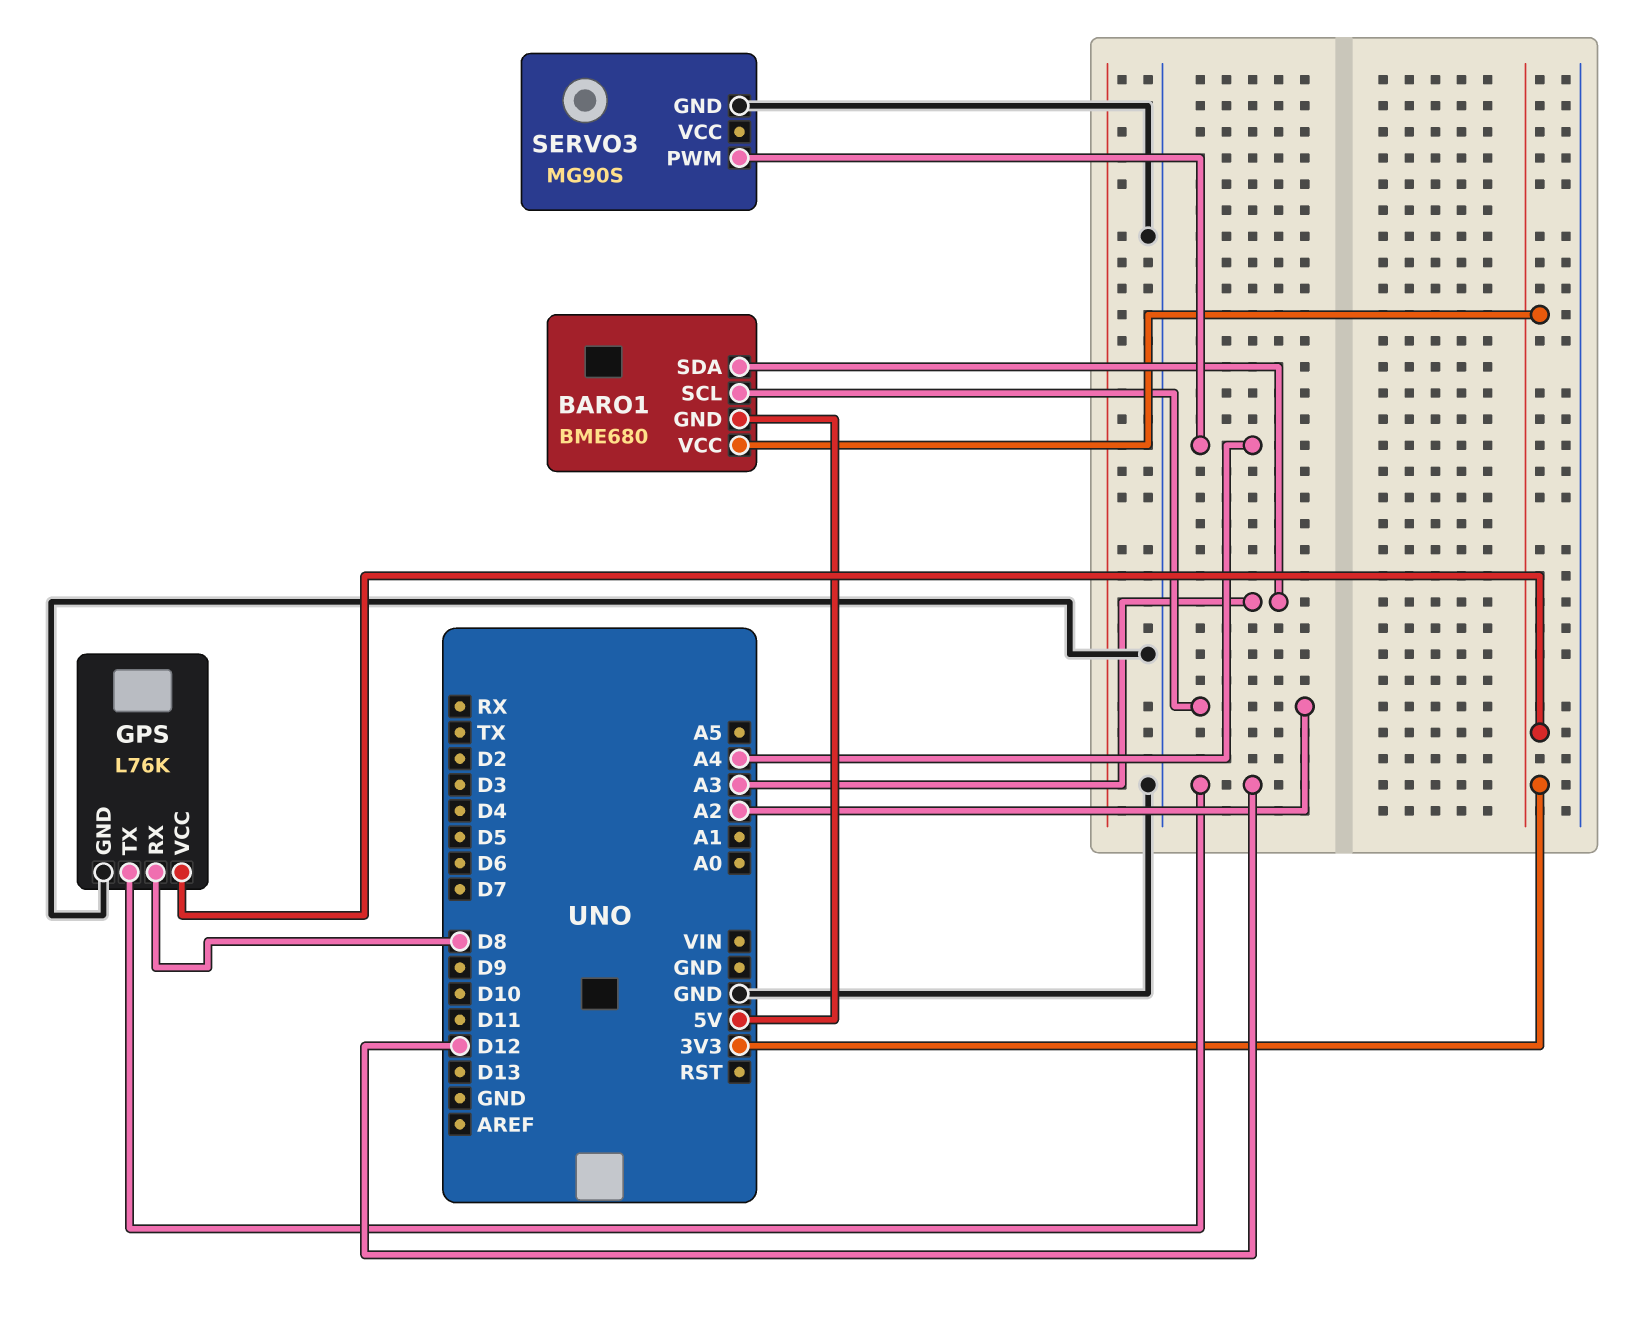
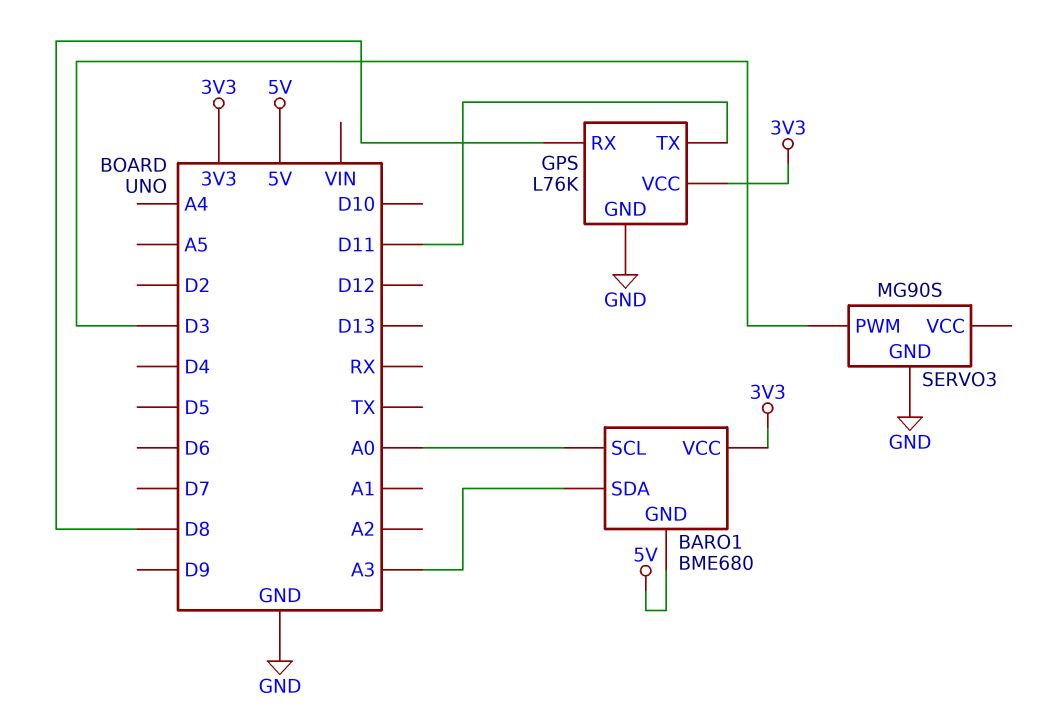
BARO1 pin SCL: A2 -> A0
GPS pin TX: D12 -> D11
SERVO3 pin PWM: A4 -> D3

